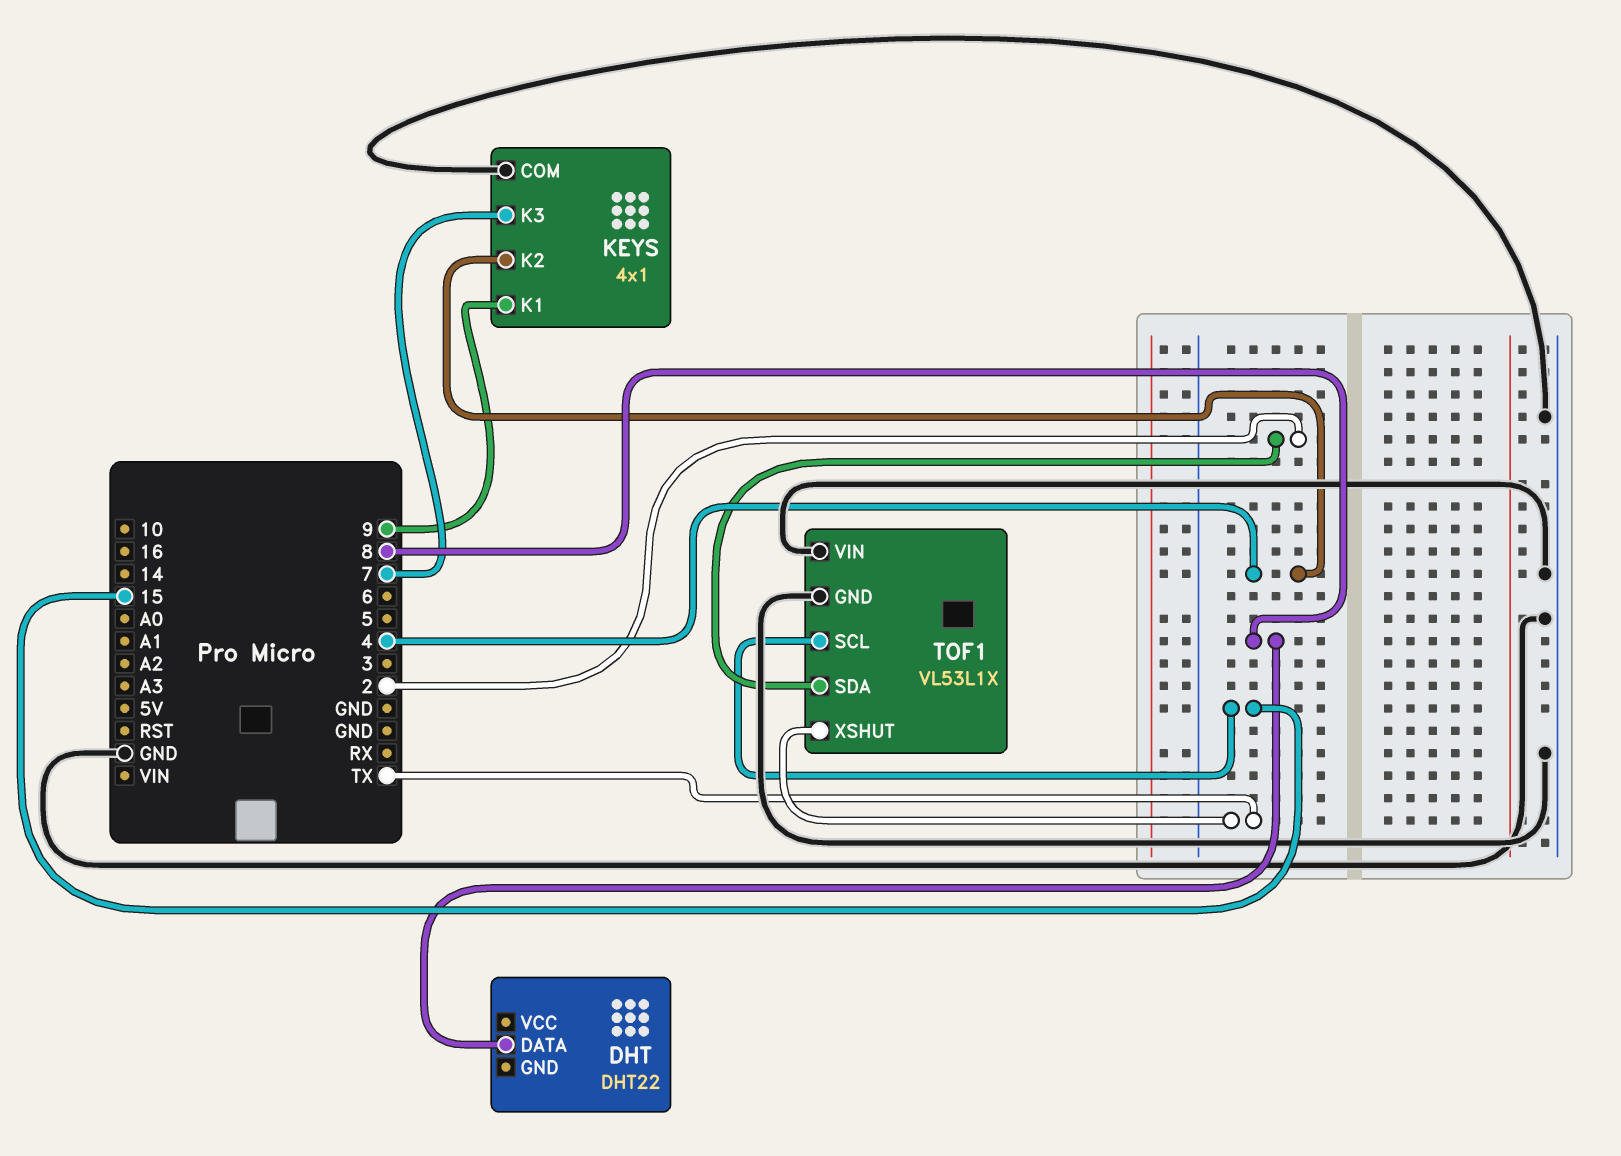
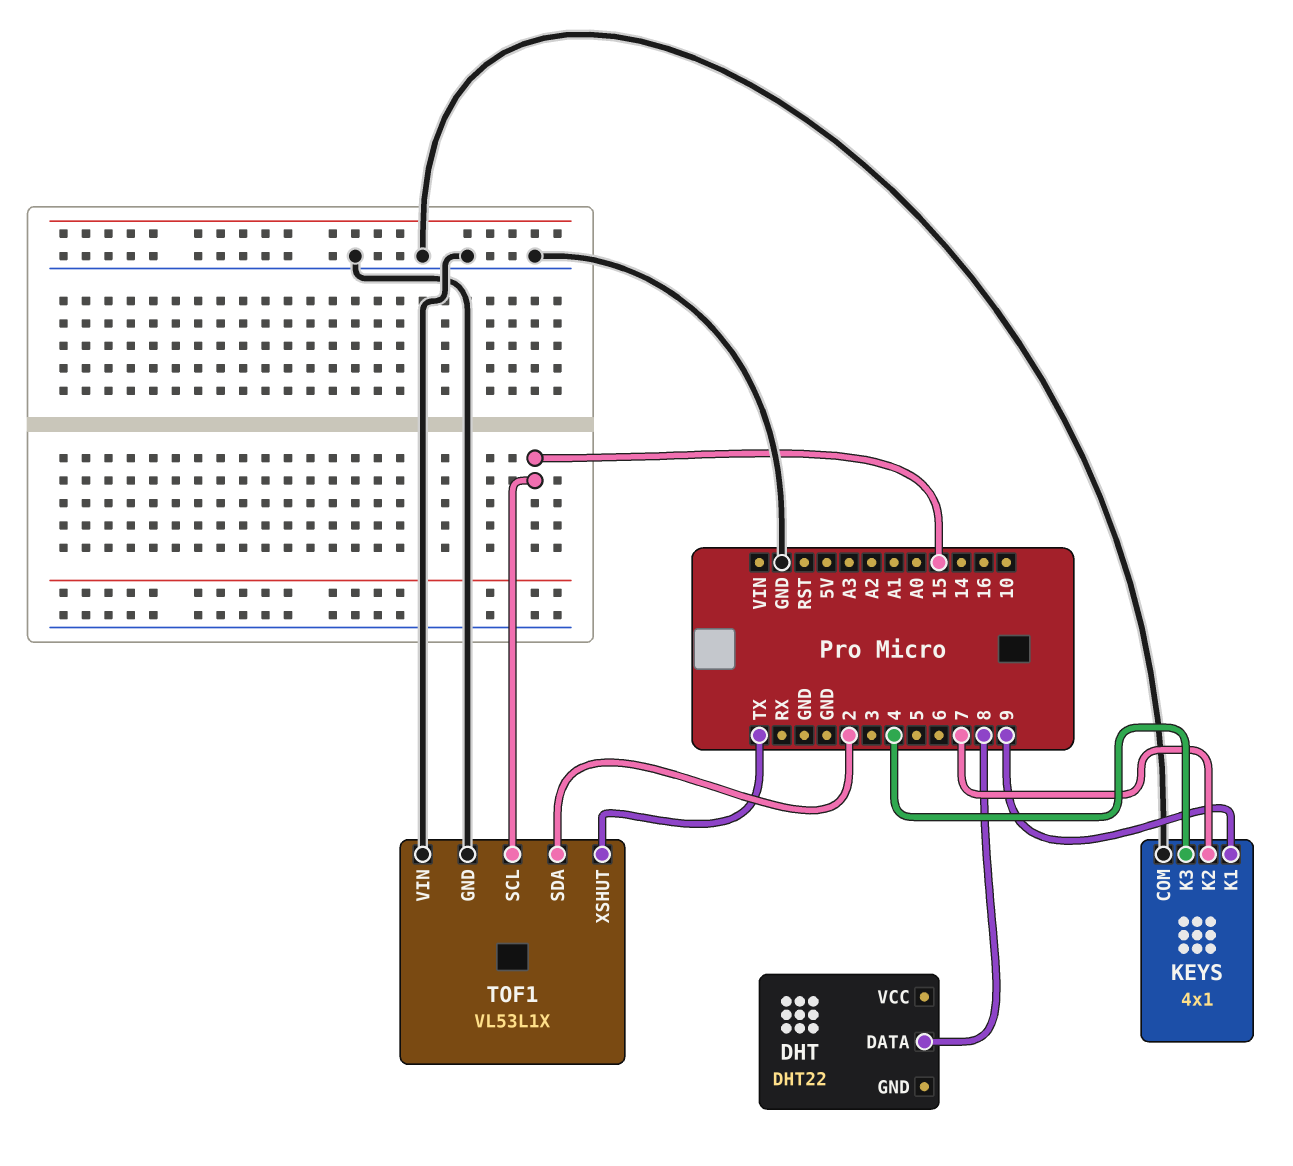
KEYS pin K2: 4 -> 7
KEYS pin K3: 7 -> 4

